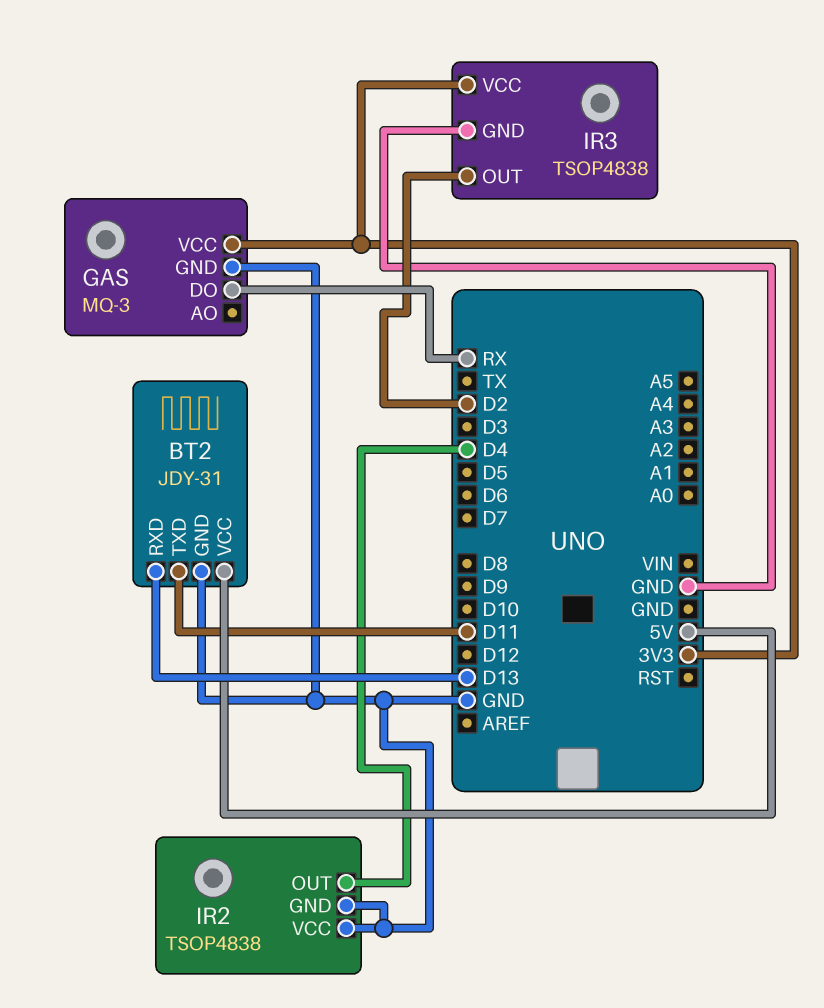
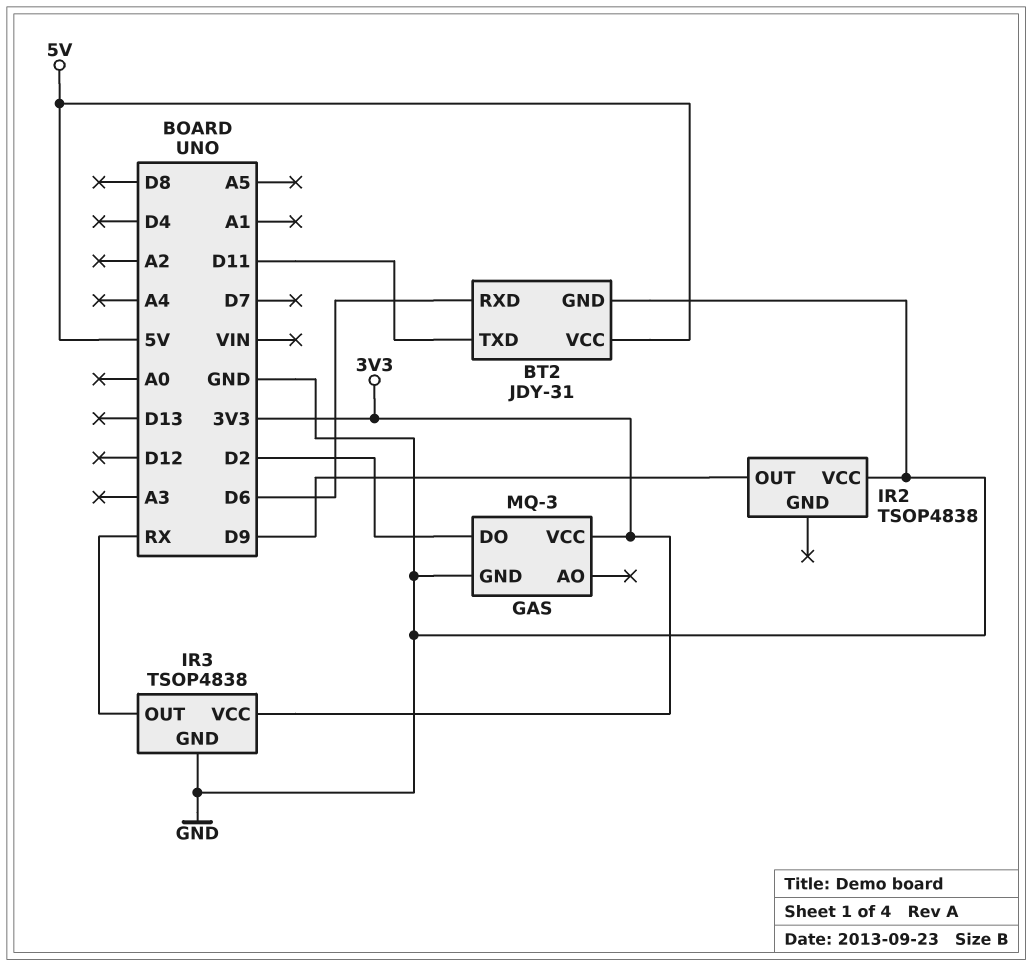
BT2 pin RXD: D13 -> D6
GAS pin DO: RX -> D2
IR2 pin GND: GND -> none
IR2 pin OUT: D4 -> D9
IR3 pin OUT: D2 -> RX

